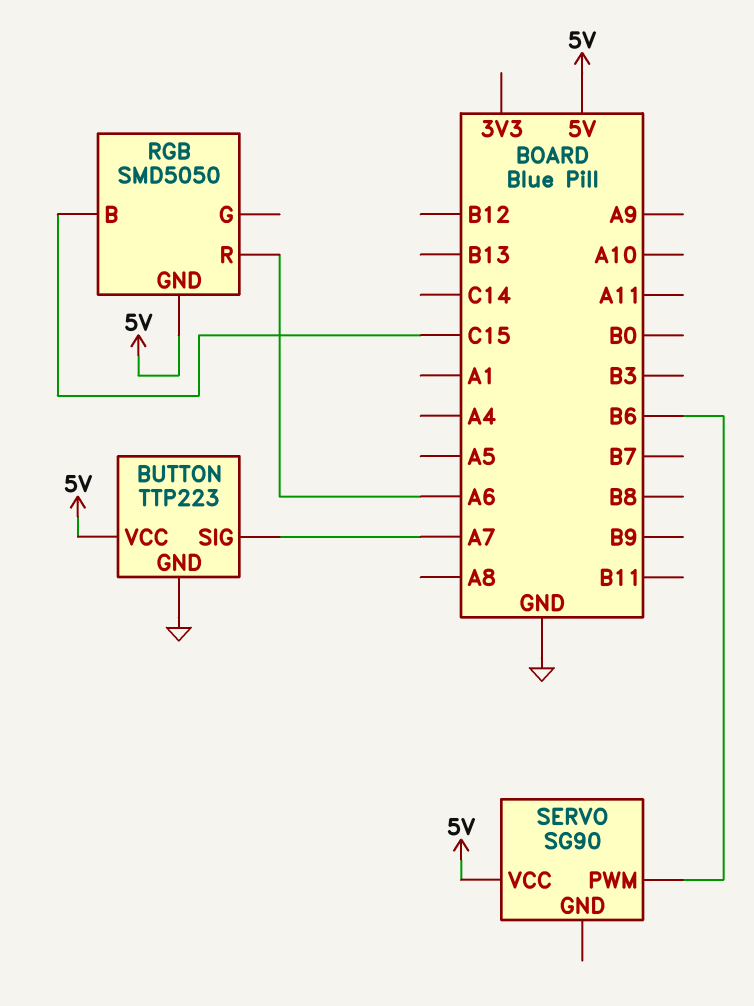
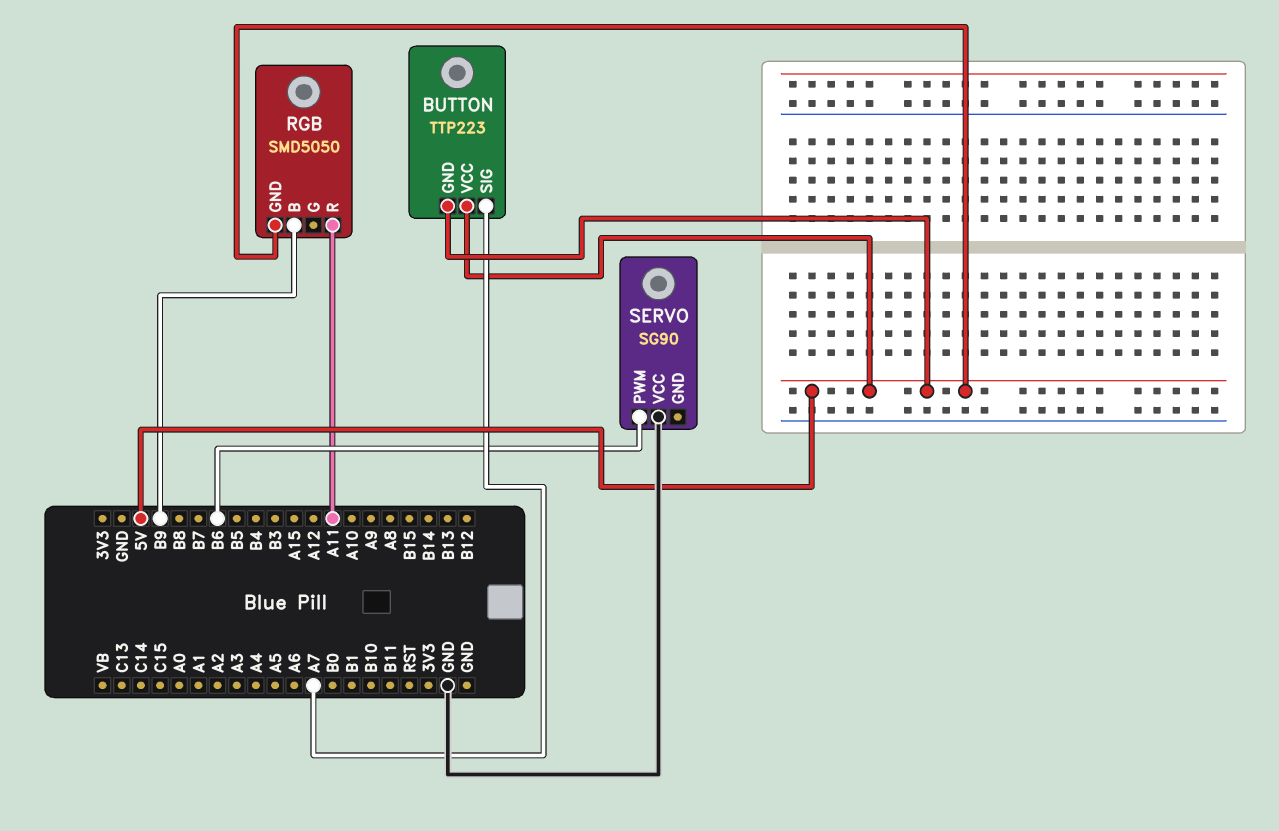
BUTTON pin GND: GND -> 5V
RGB pin B: C15 -> B9
RGB pin R: A6 -> A11
SERVO pin VCC: 5V -> GND

